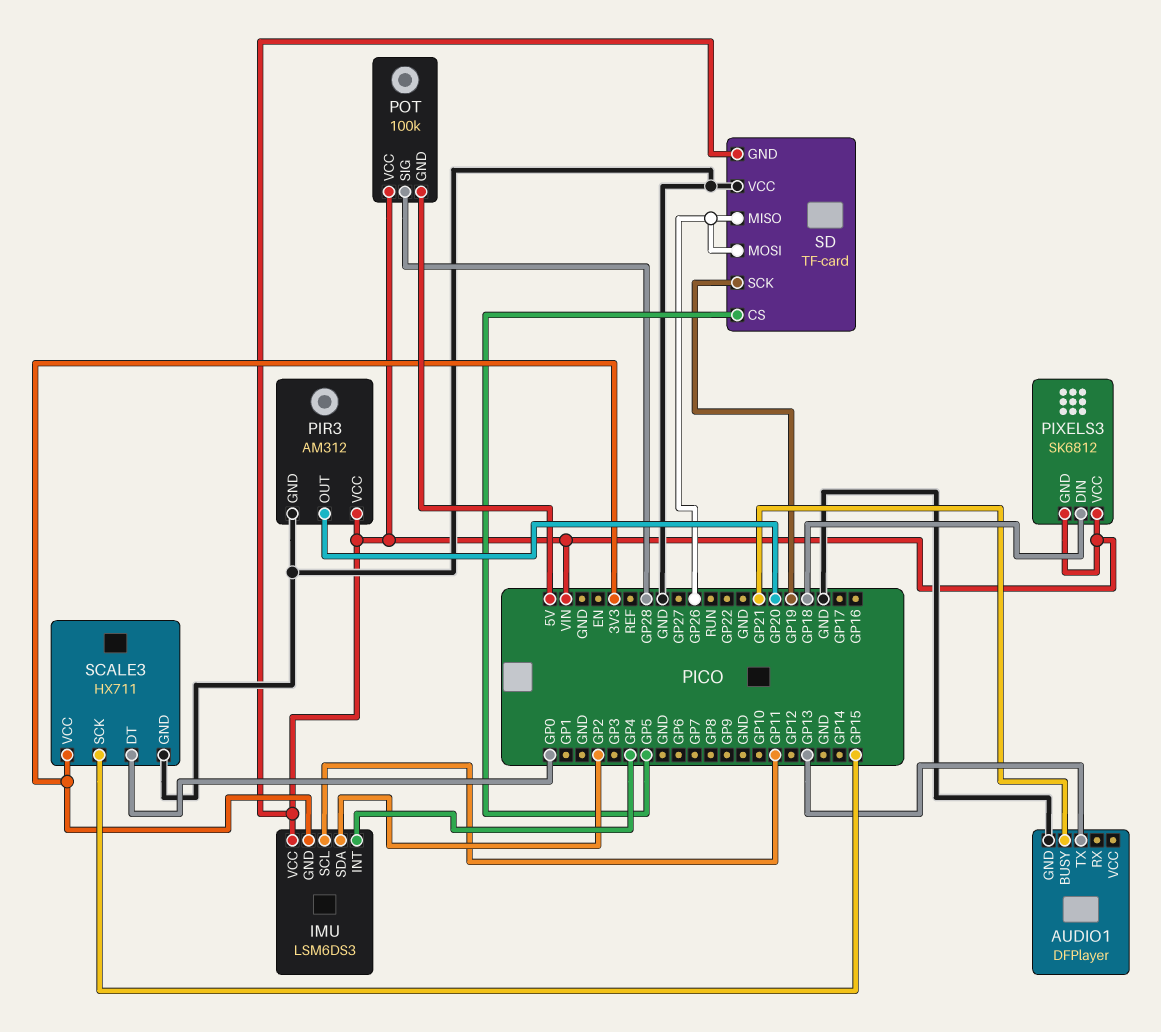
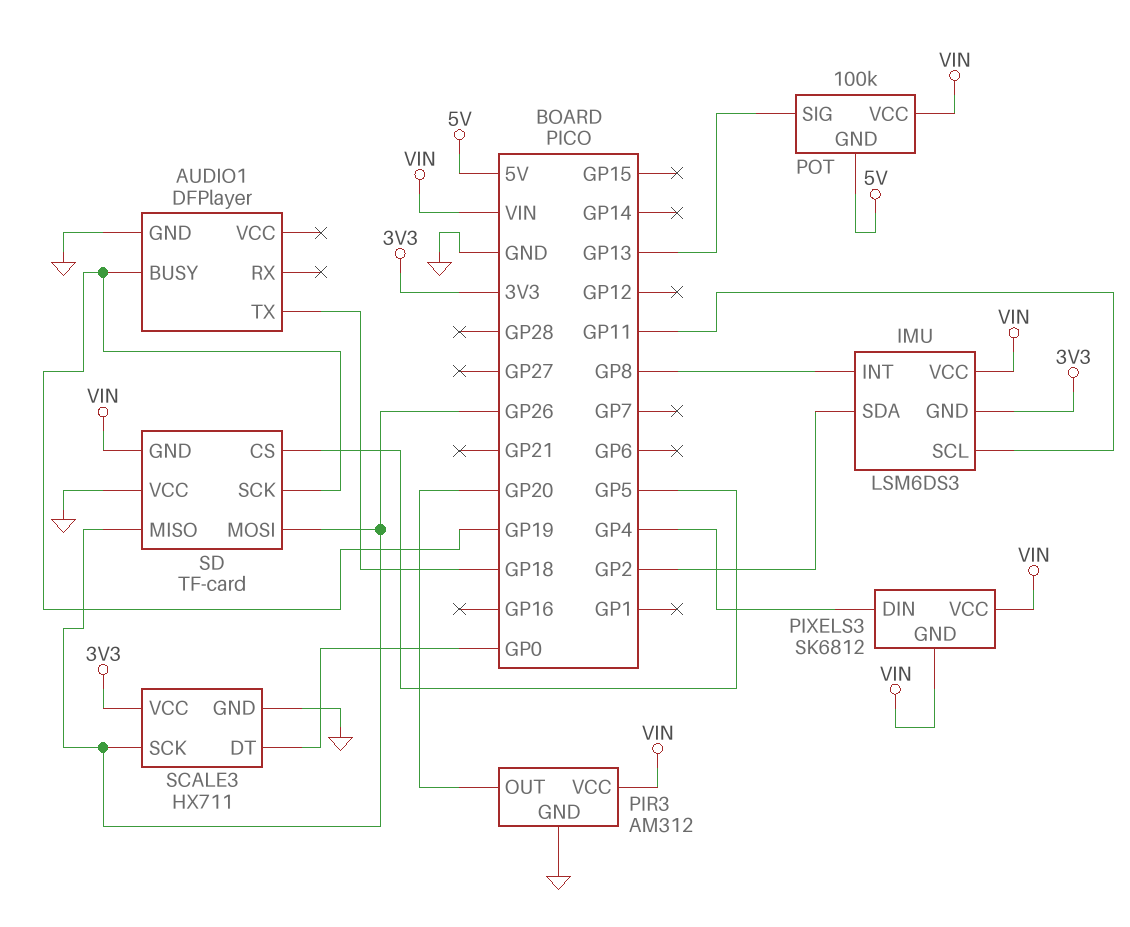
AUDIO1 pin BUSY: GP21 -> GP19
AUDIO1 pin TX: GP13 -> GP18
IMU pin INT: GP4 -> GP8
PIXELS3 pin DIN: GP18 -> GP4
POT pin SIG: GP28 -> GP13
SCALE3 pin SCK: GP15 -> GP26

